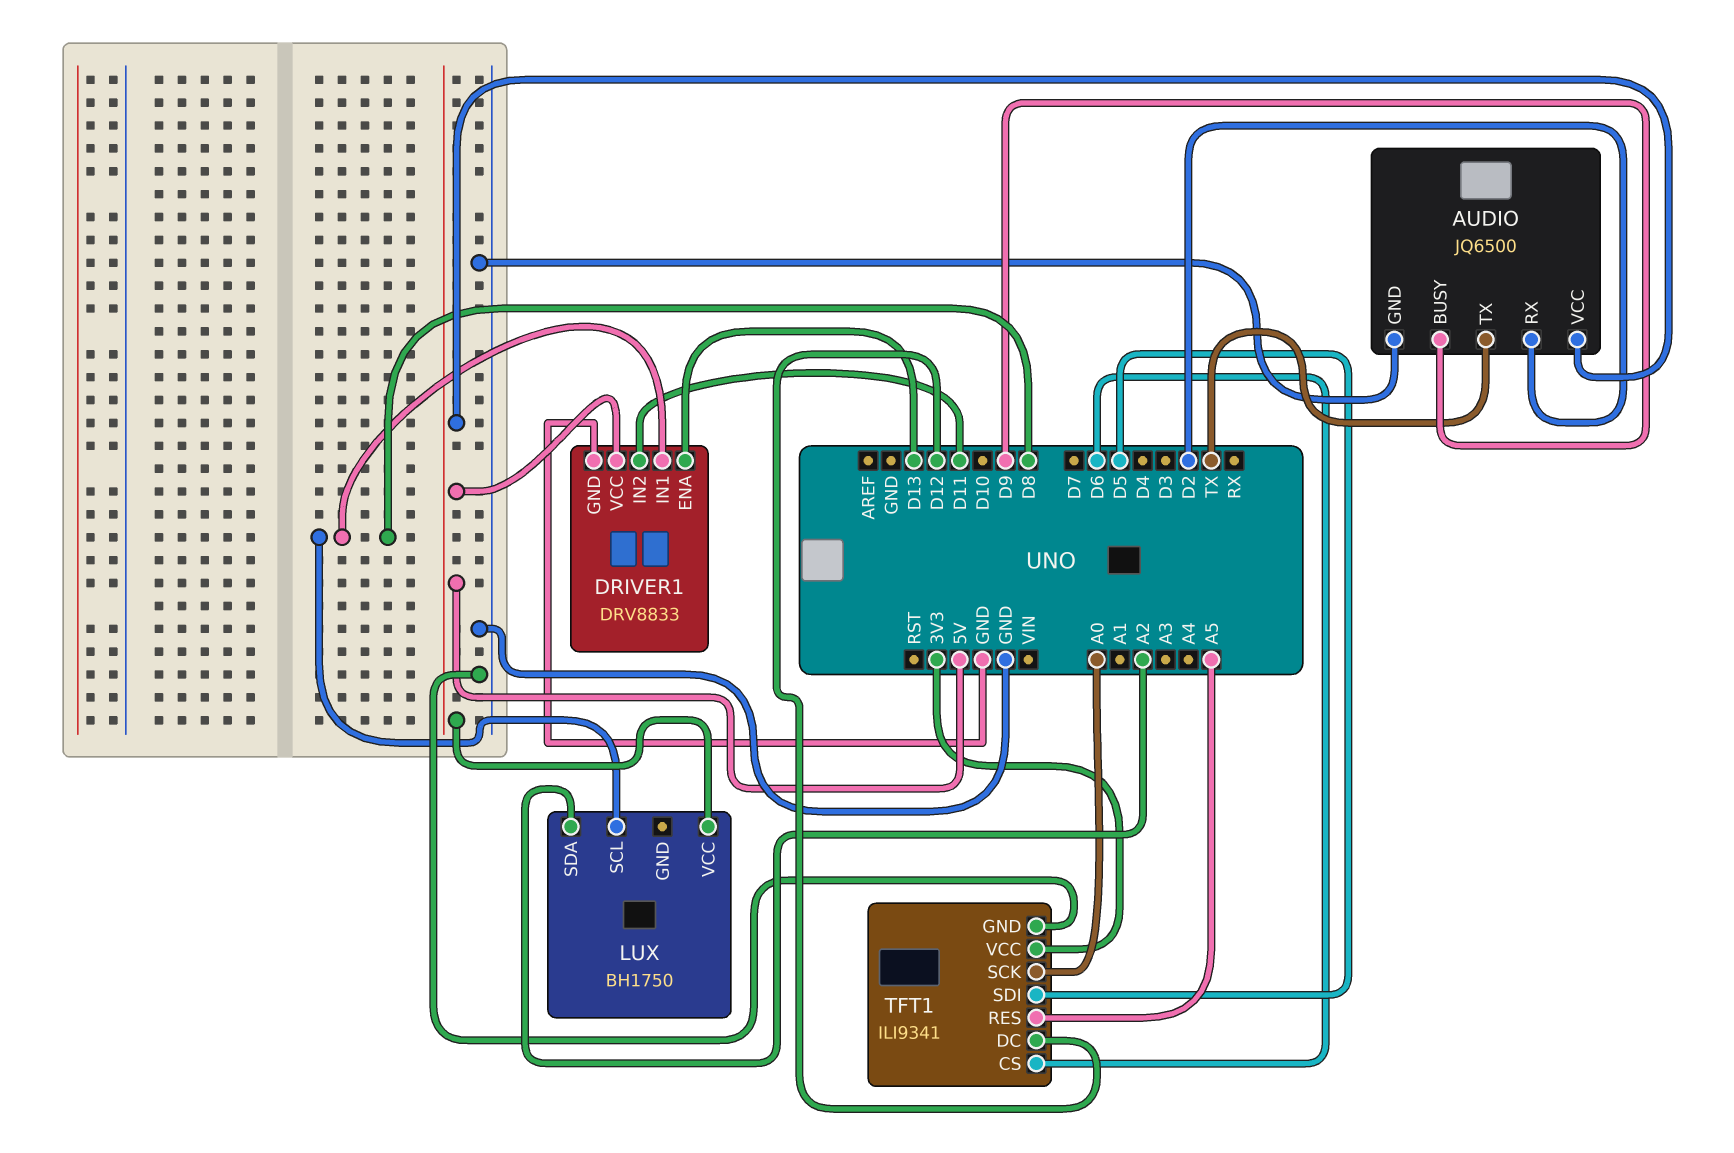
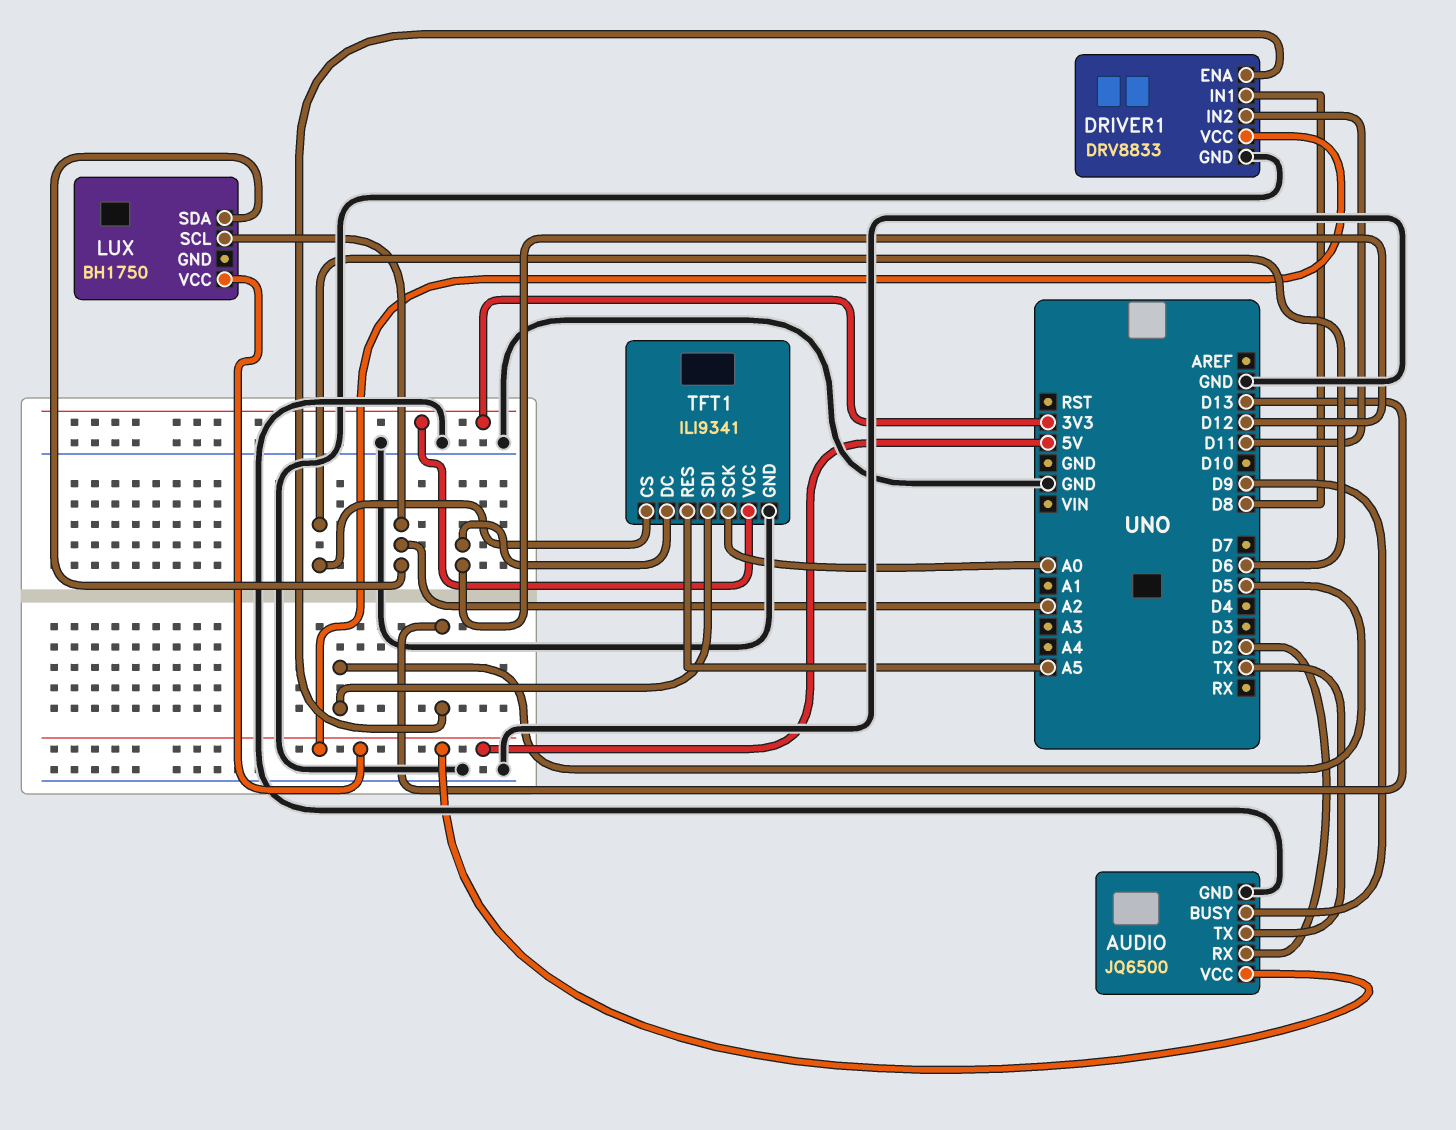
LUX pin SCL: D8 -> A2

